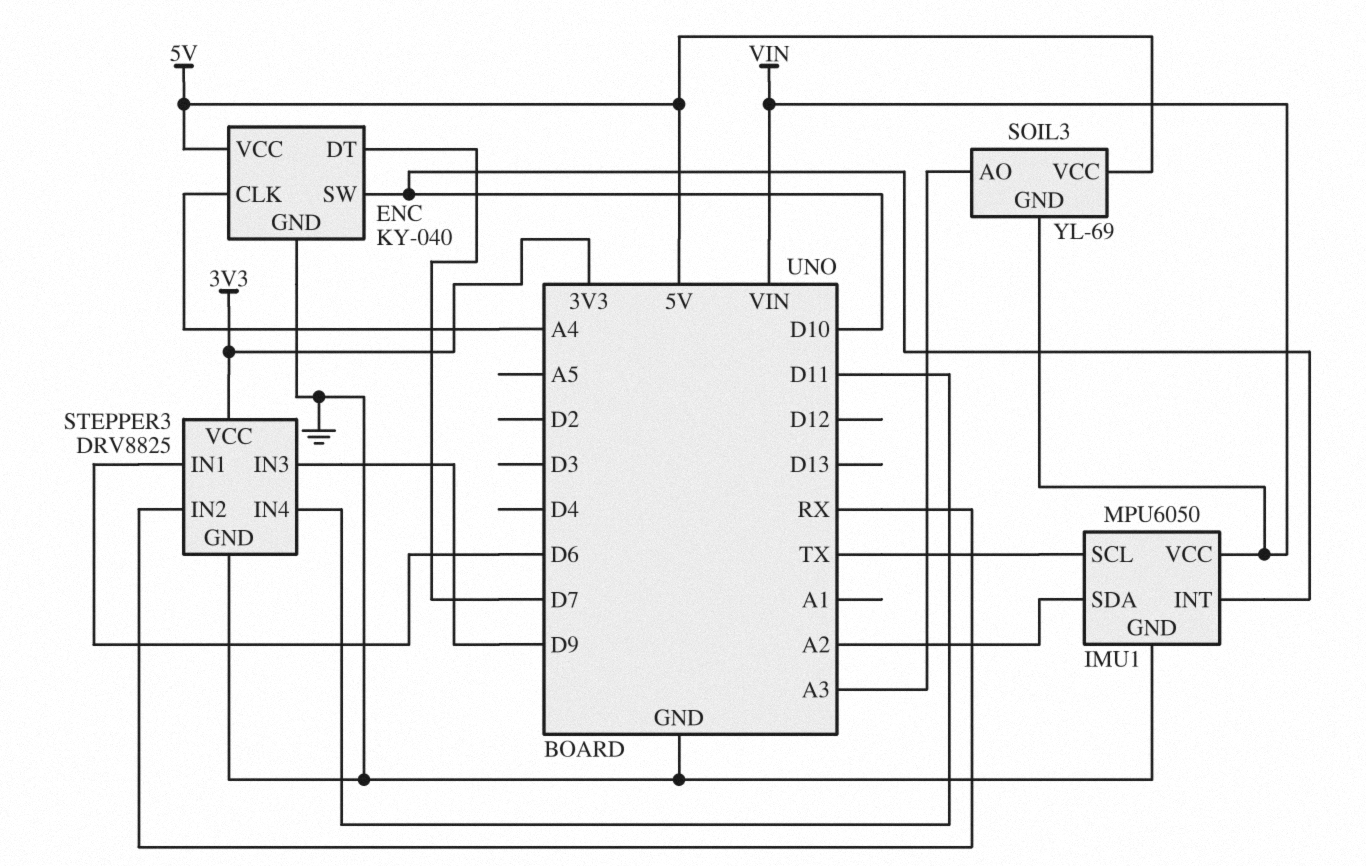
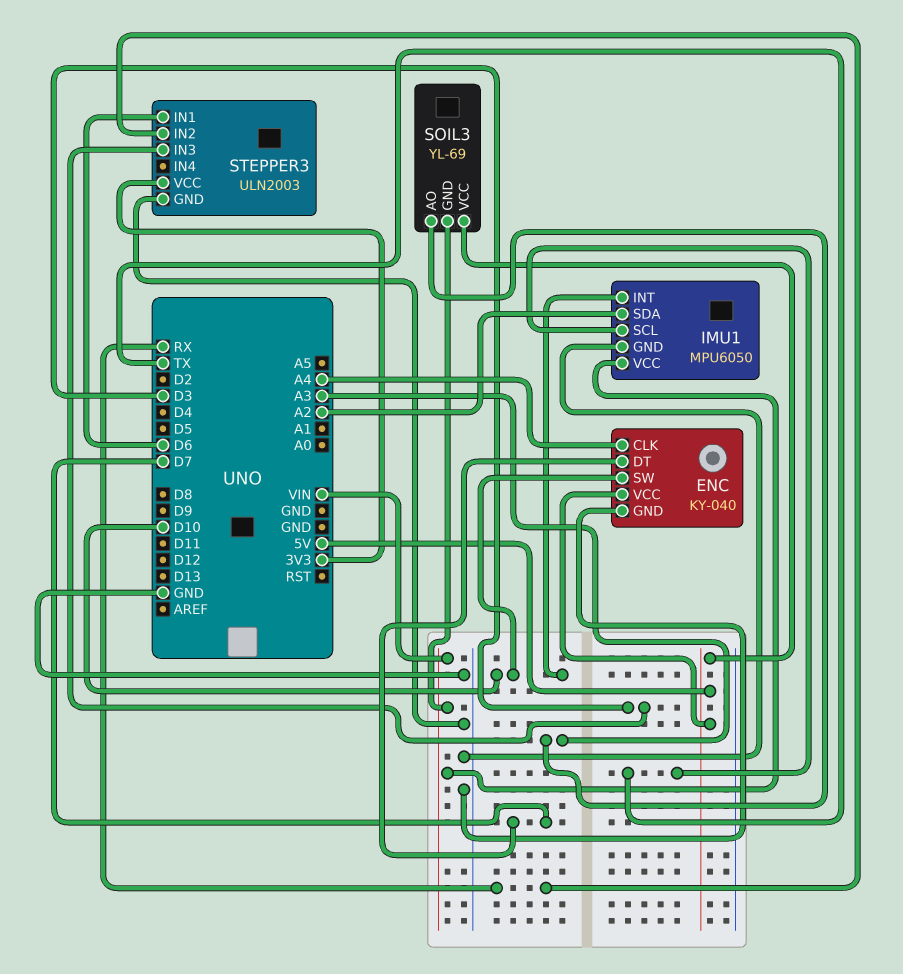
STEPPER3: DRV8825 -> ULN2003
STEPPER3 pin IN3: D9 -> D3
STEPPER3 pin IN4: D11 -> none

